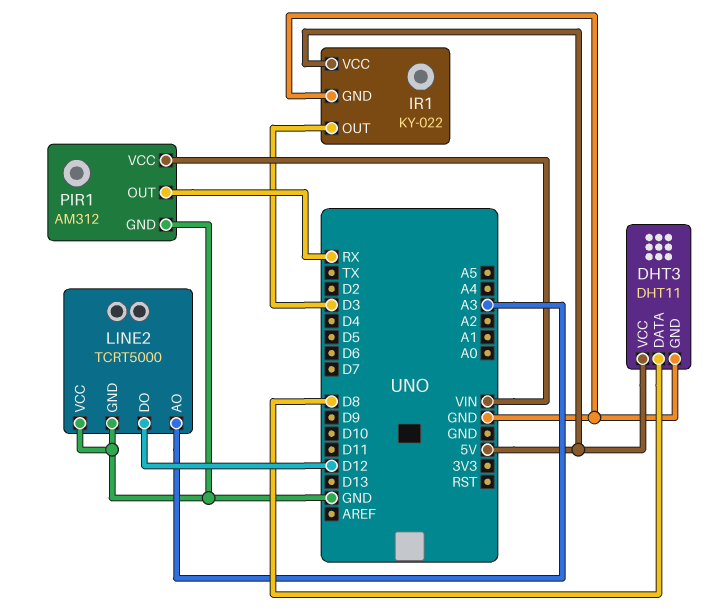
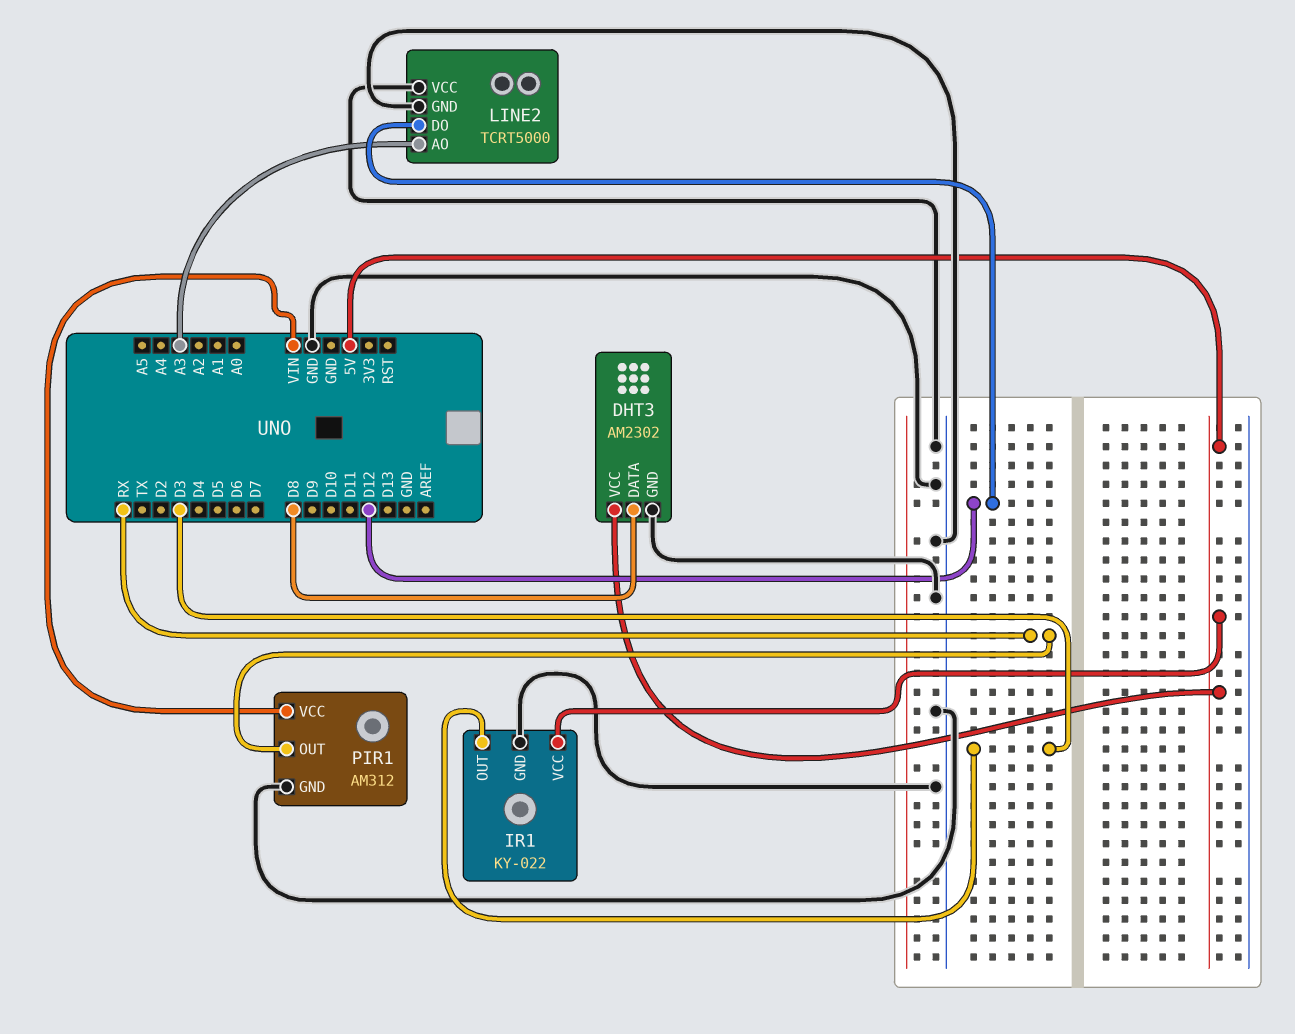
DHT3: DHT11 -> AM2302

